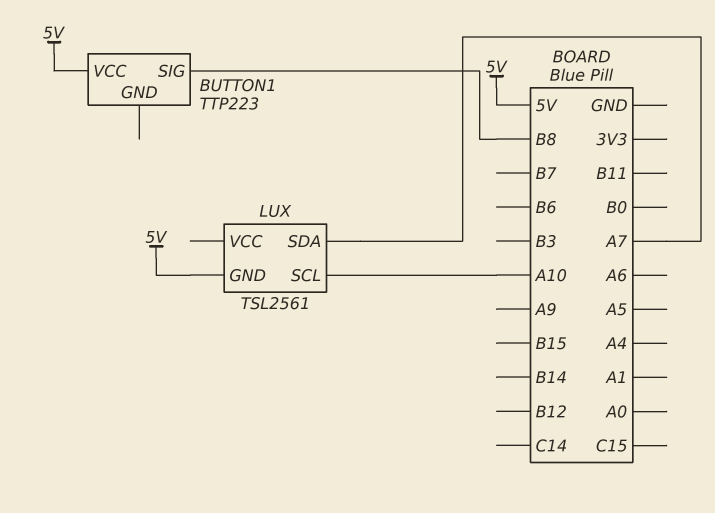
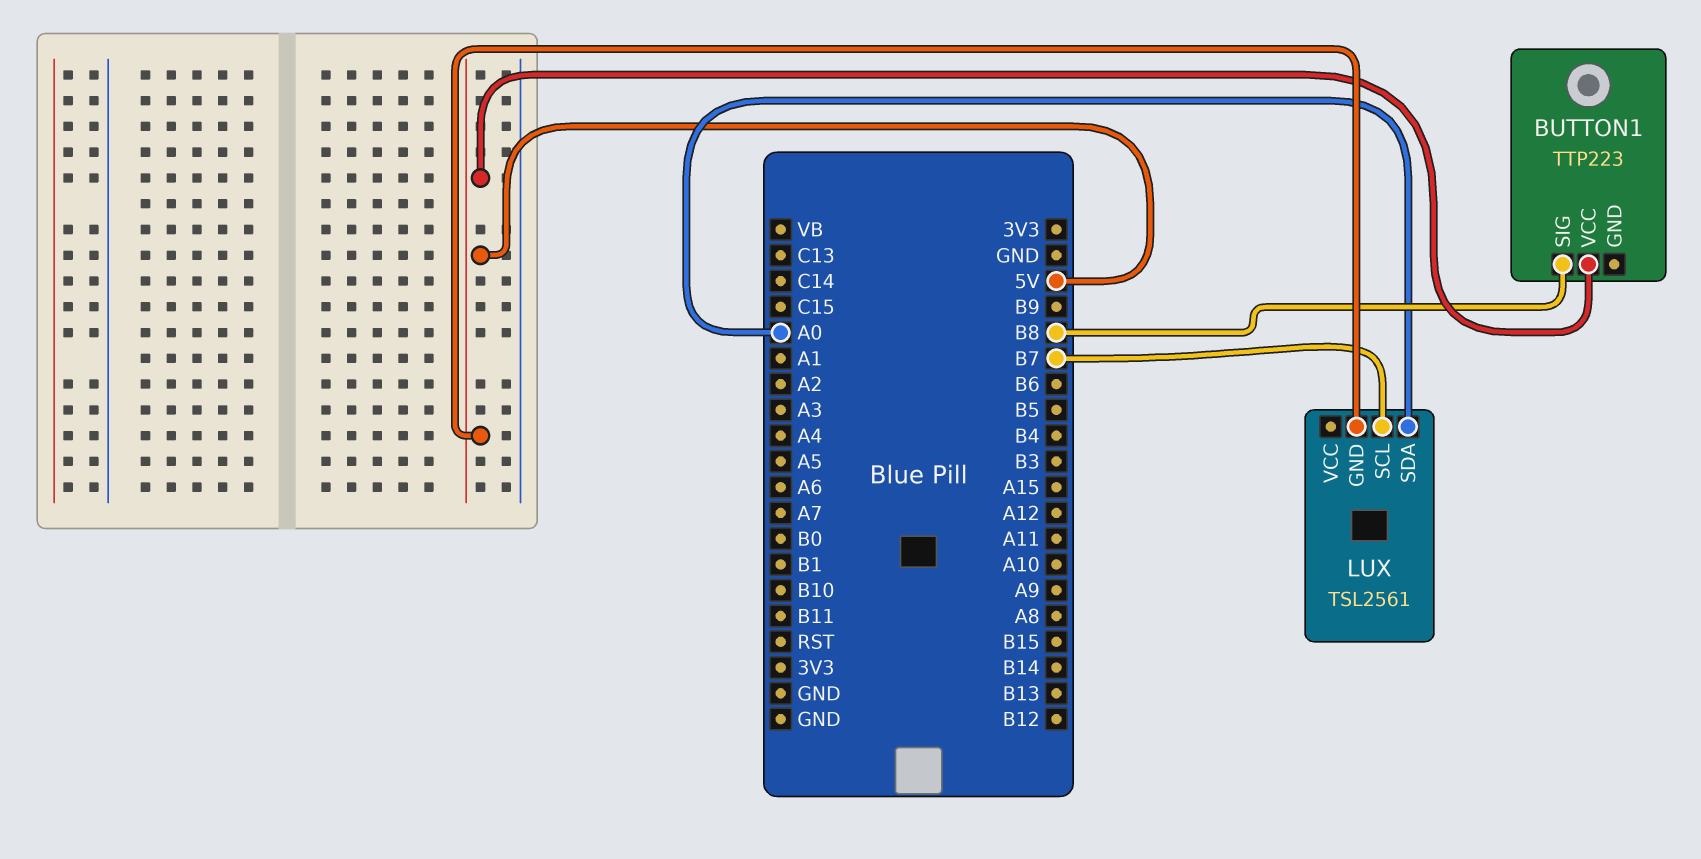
LUX pin SCL: A10 -> B7
LUX pin SDA: A7 -> A0

